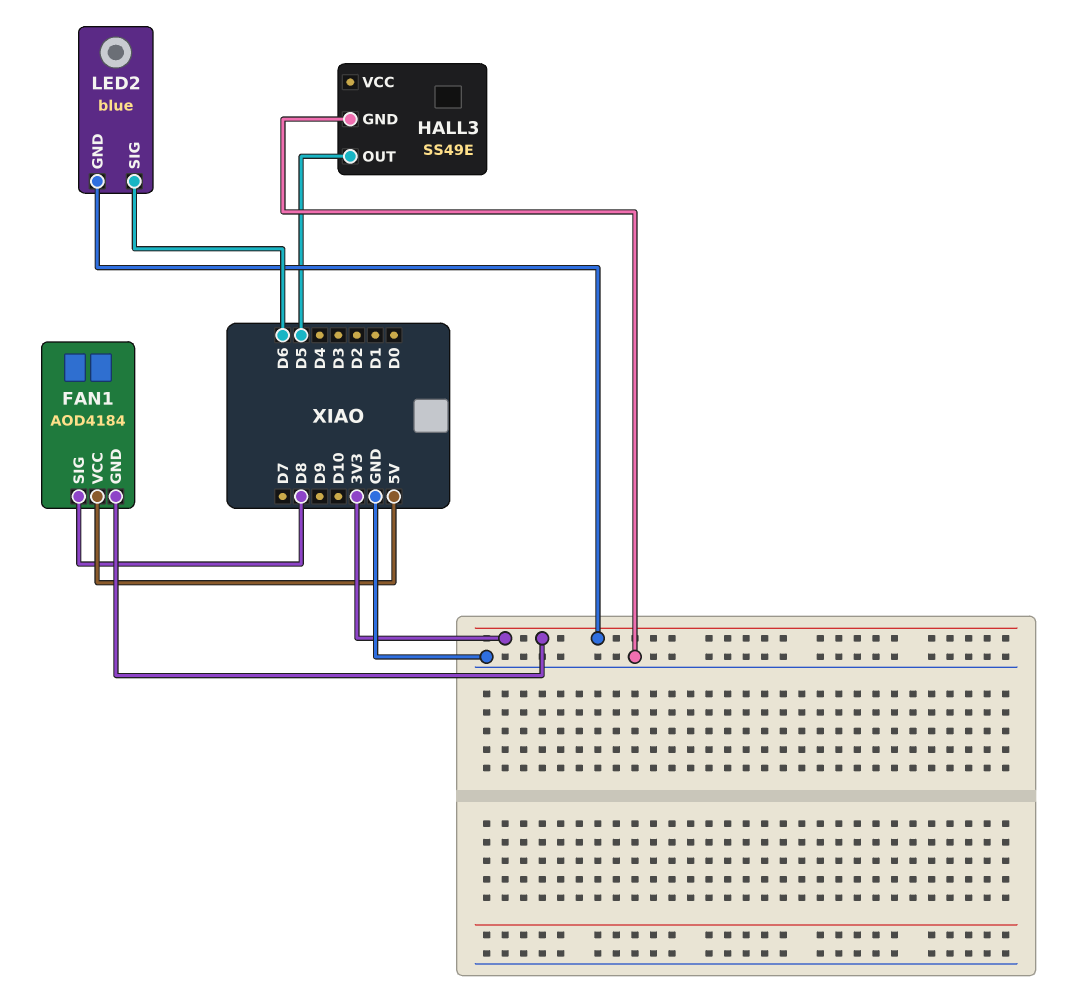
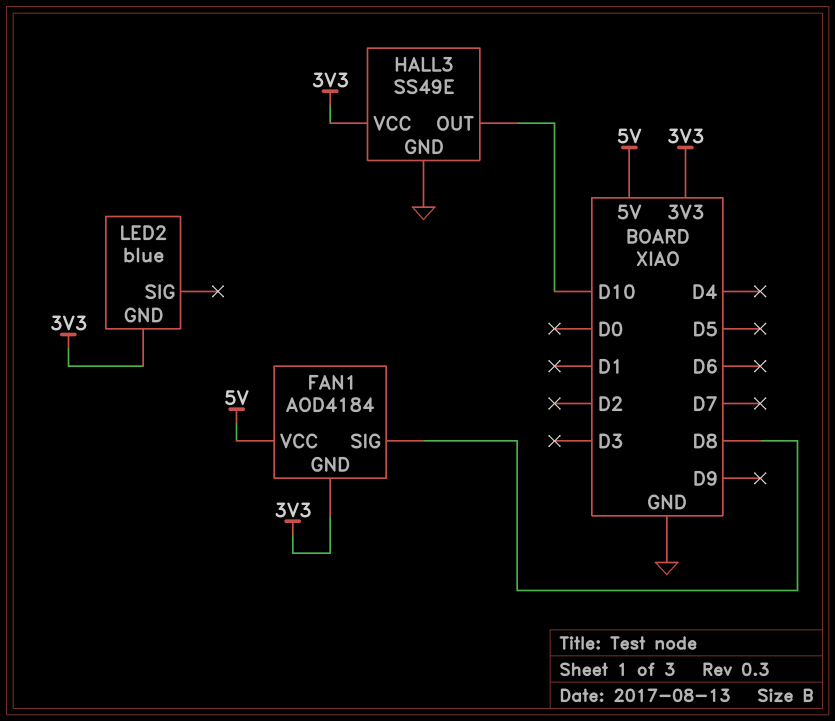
HALL3 pin OUT: D5 -> D10
HALL3 pin VCC: none -> 3V3
LED2 pin SIG: D6 -> none

